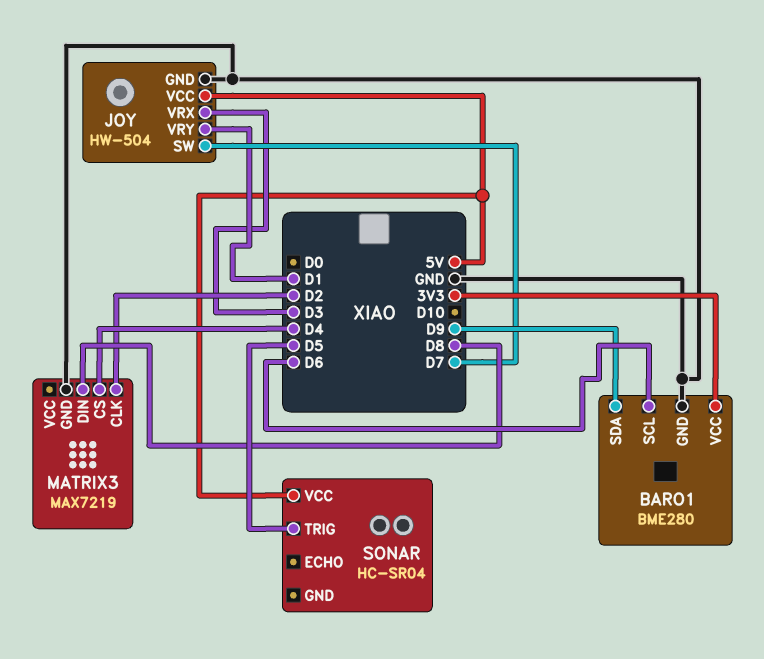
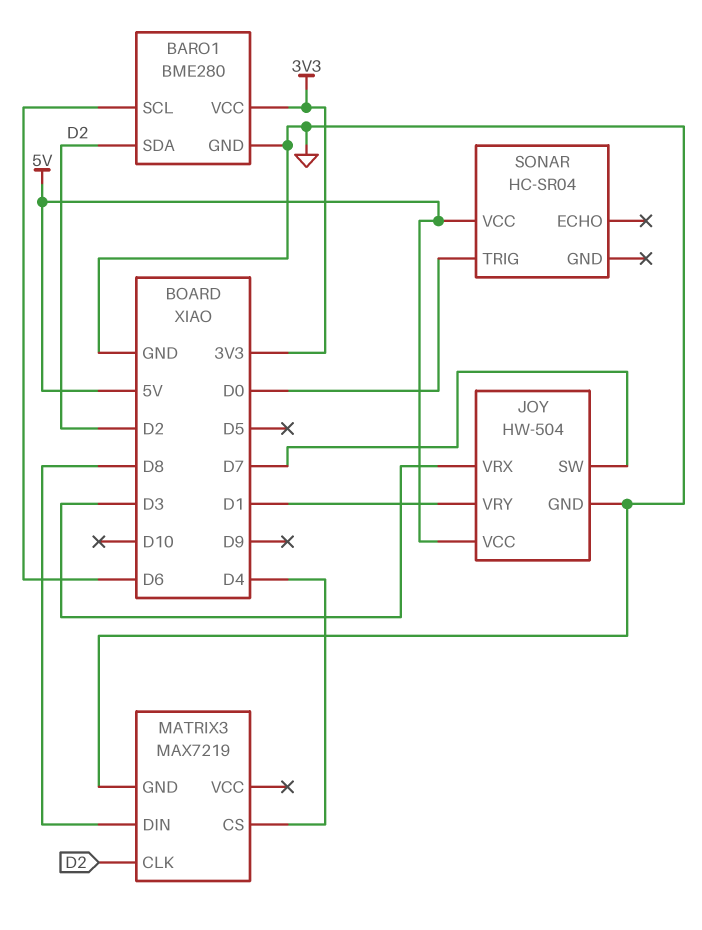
BARO1 pin SDA: D9 -> D2
SONAR pin TRIG: D5 -> D0

